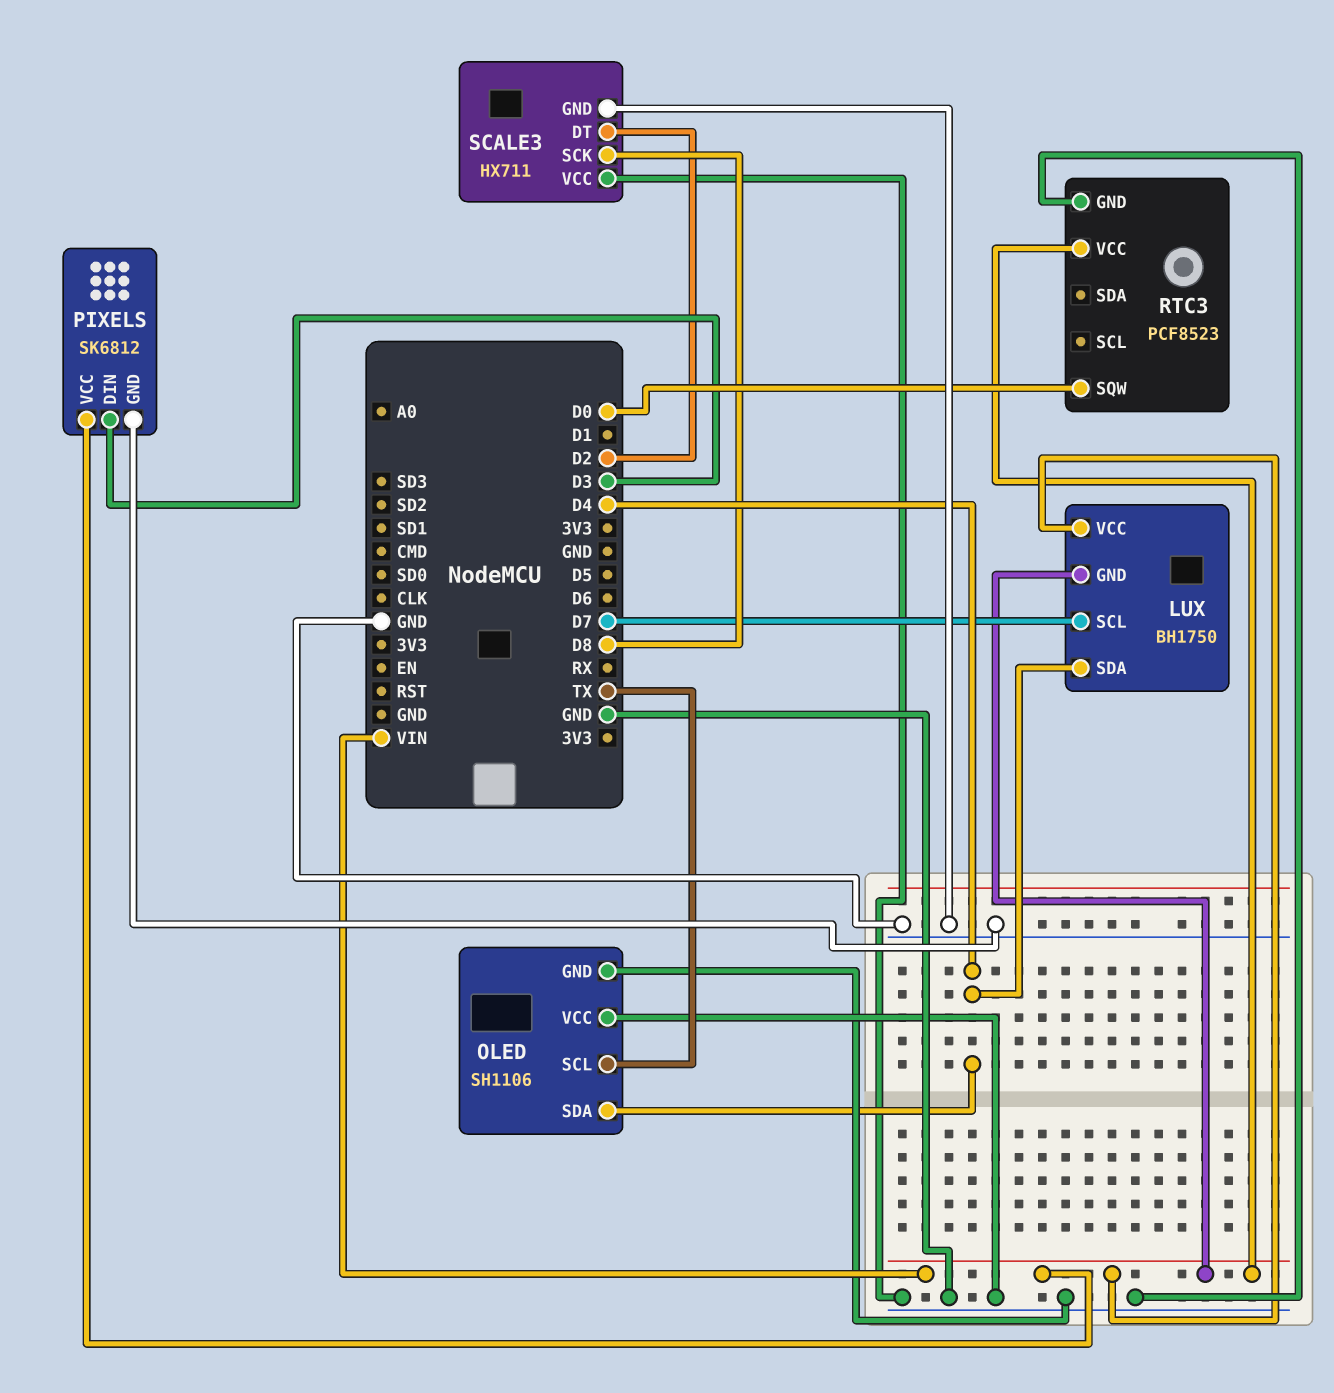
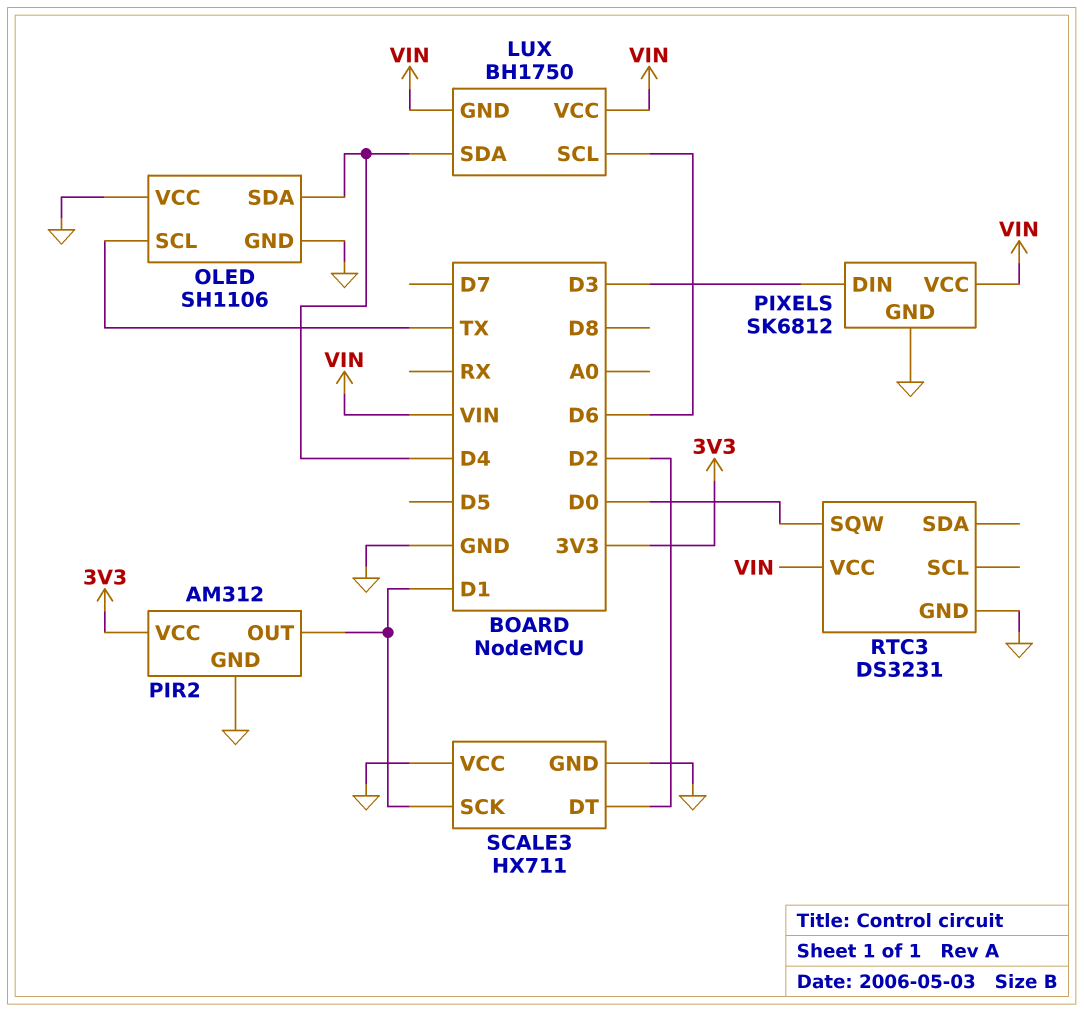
LUX pin SCL: D7 -> D6
PIR2: none -> AM312
PIR2 pin GND: none -> GND
PIR2 pin OUT: none -> D1
PIR2 pin VCC: none -> 3V3
RTC3: PCF8523 -> DS3231
SCALE3 pin SCK: D8 -> D1

